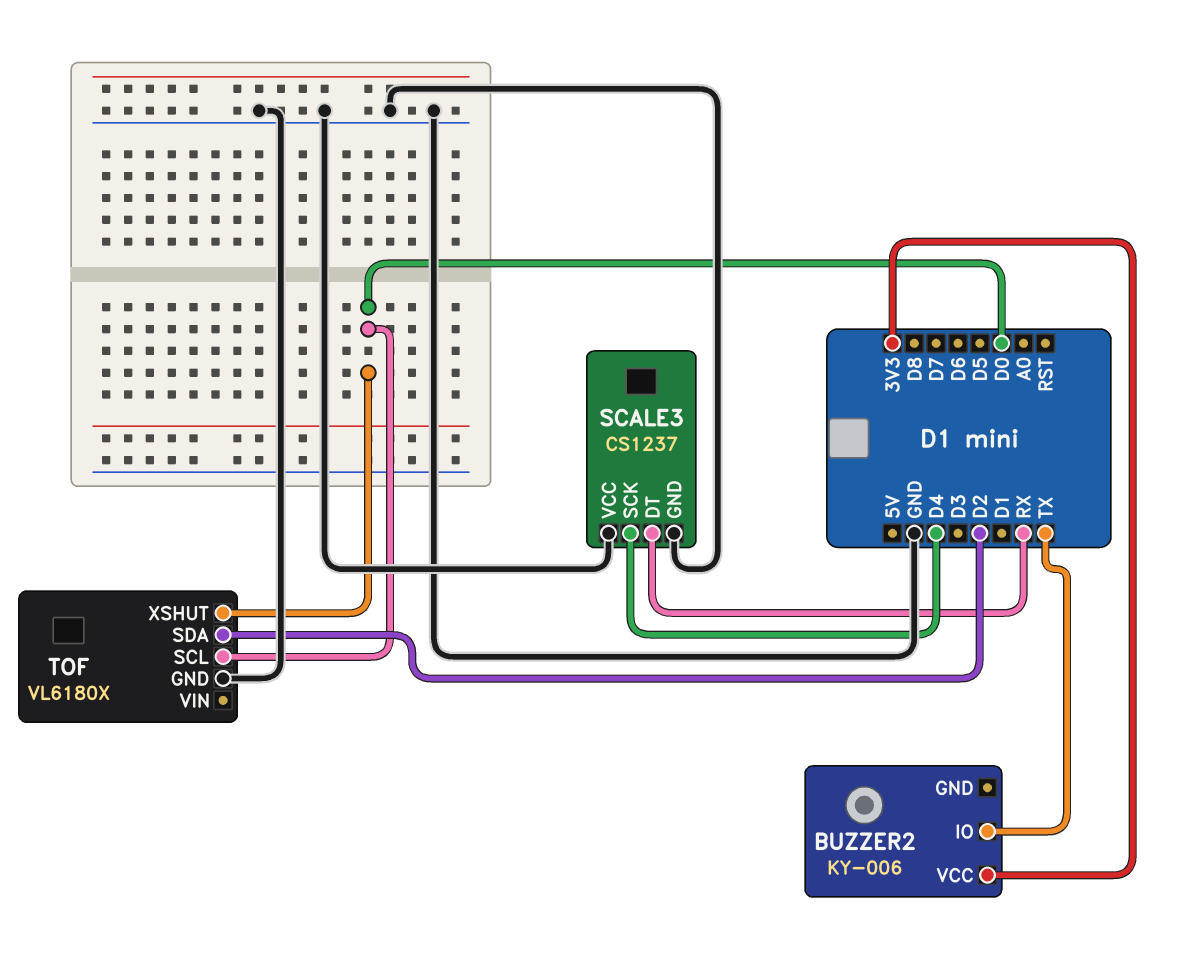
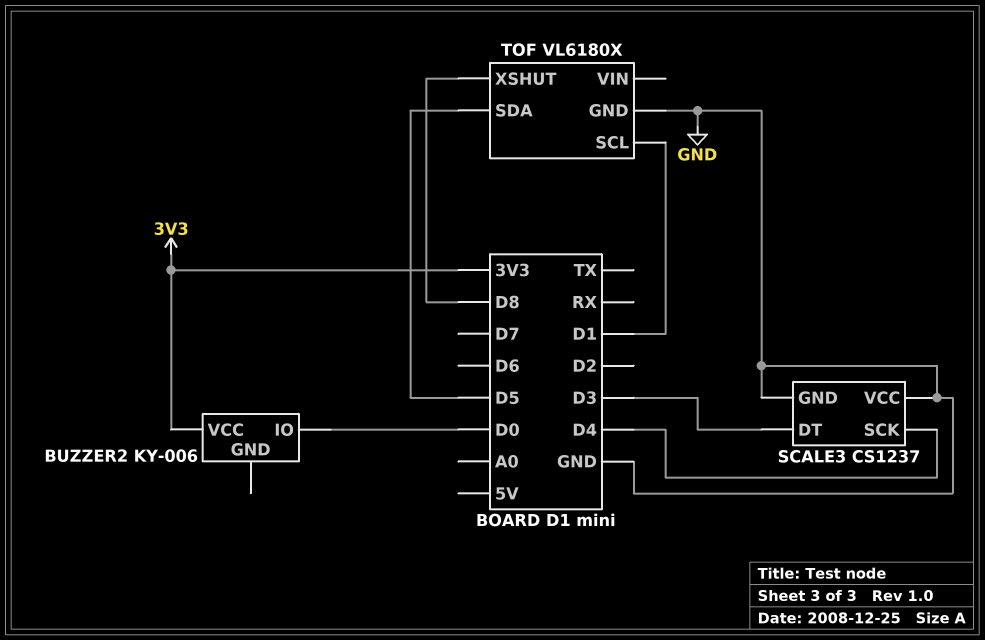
BUZZER2 pin IO: TX -> D0
SCALE3 pin DT: RX -> D3
TOF pin SCL: D0 -> D1
TOF pin SDA: D2 -> D5
TOF pin XSHUT: D0 -> D8

